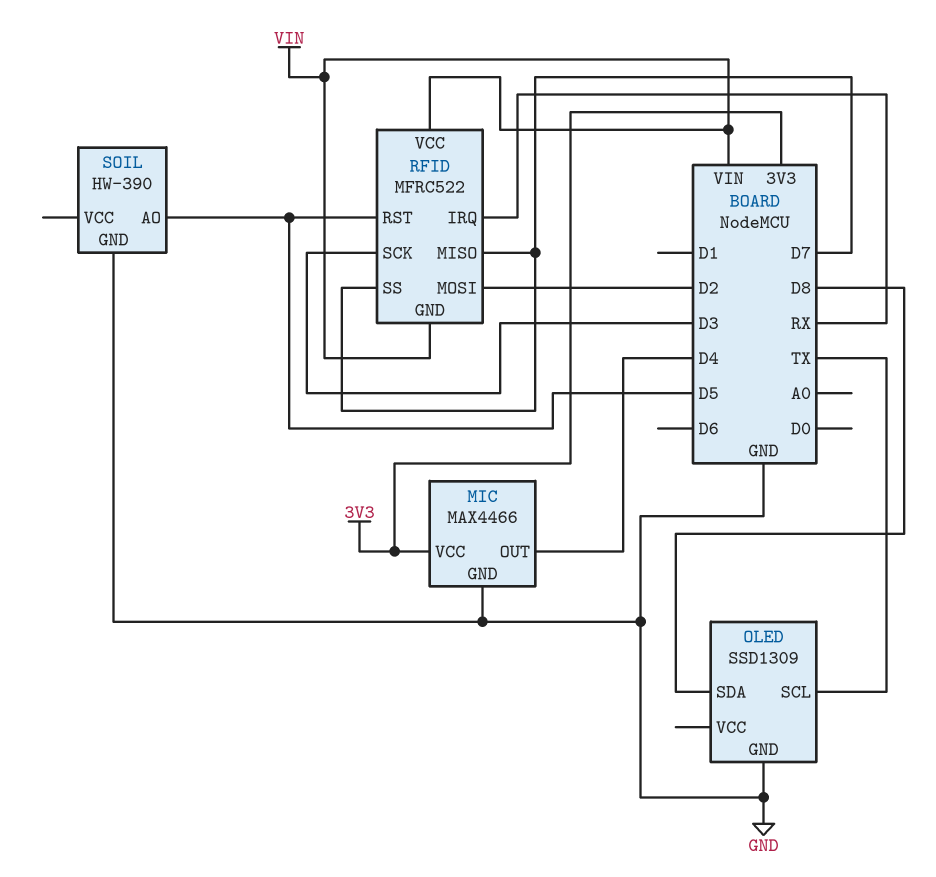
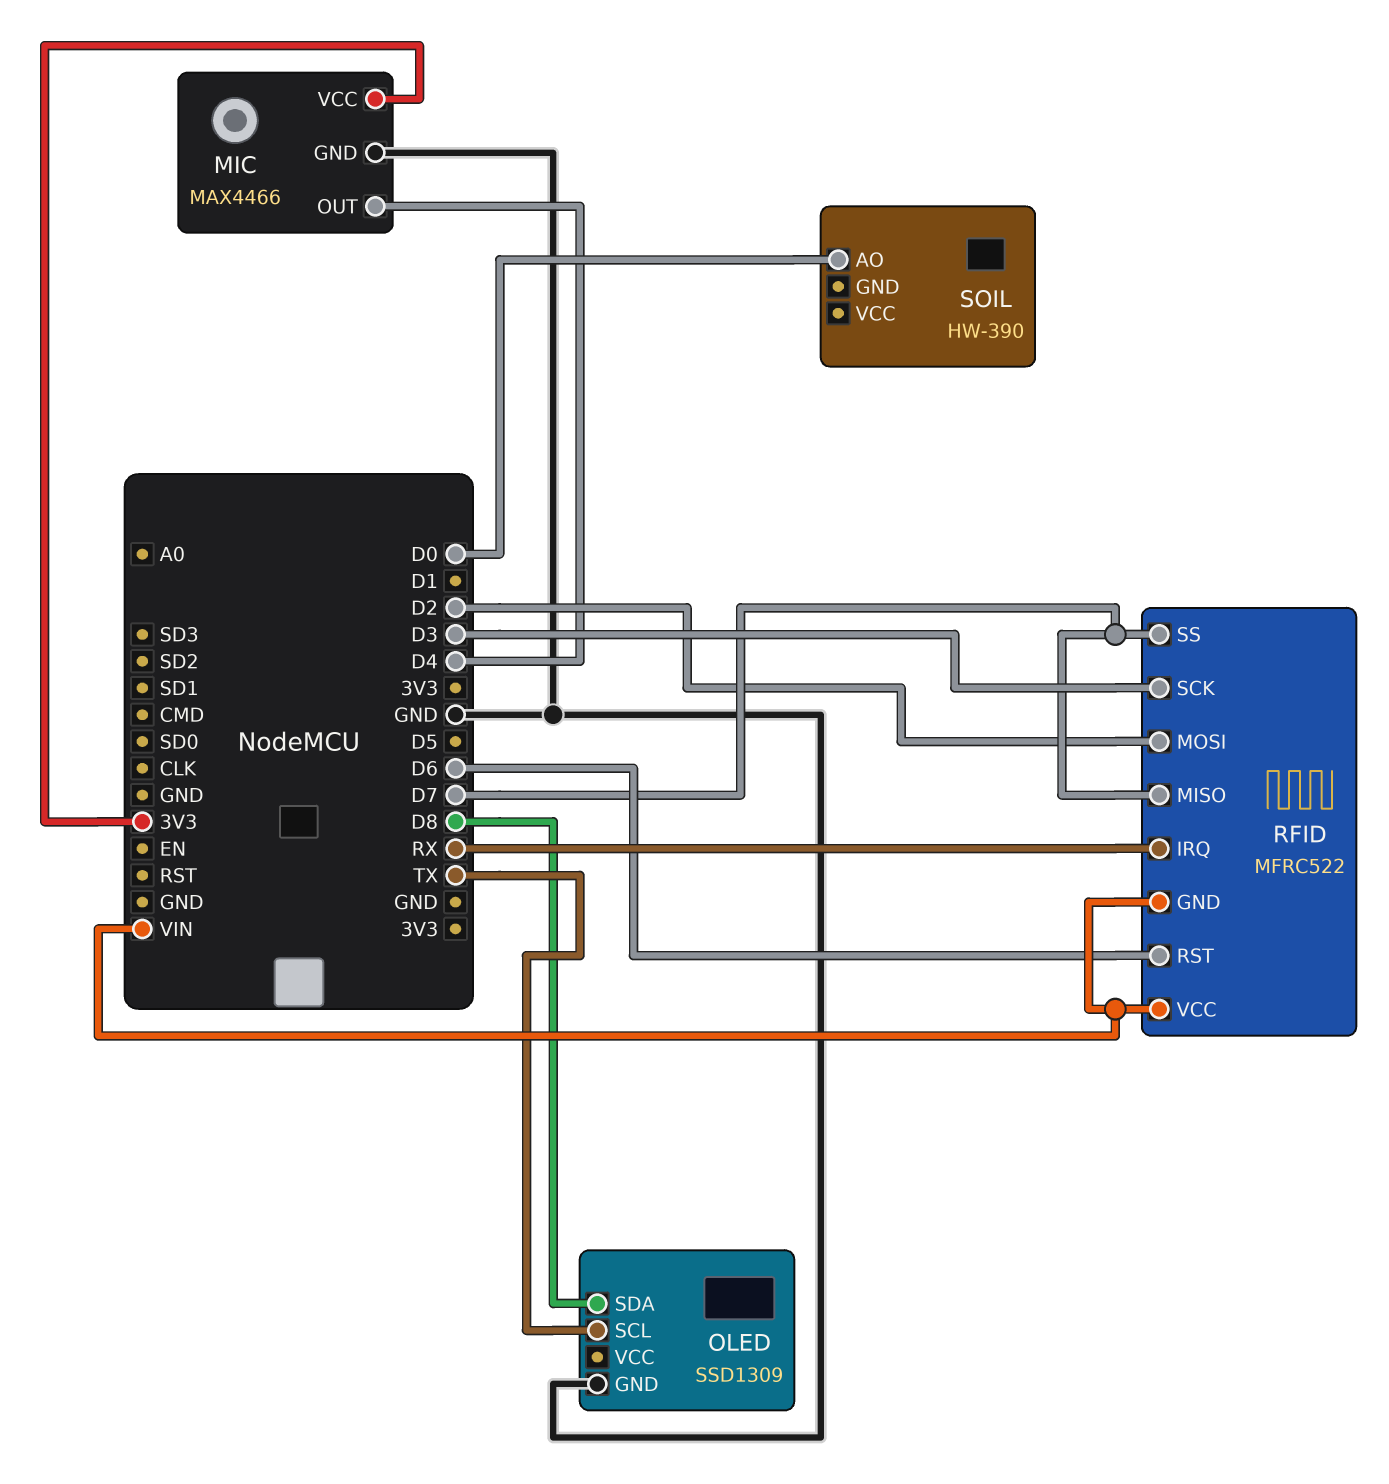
RFID pin RST: D5 -> D6
SOIL pin AO: D5 -> D0
SOIL pin GND: GND -> none

